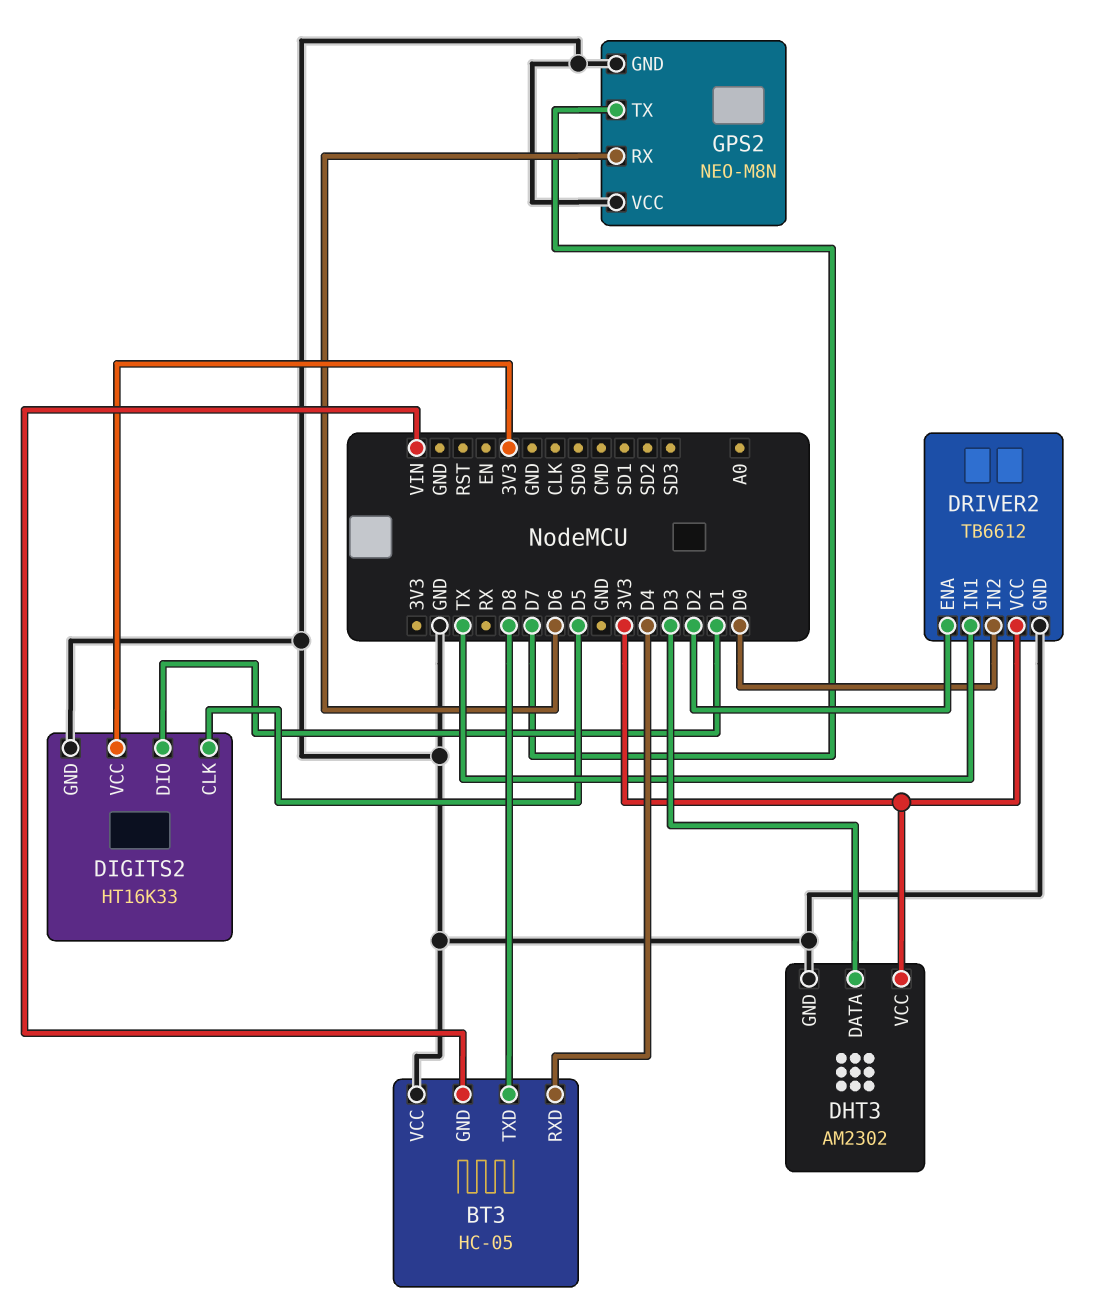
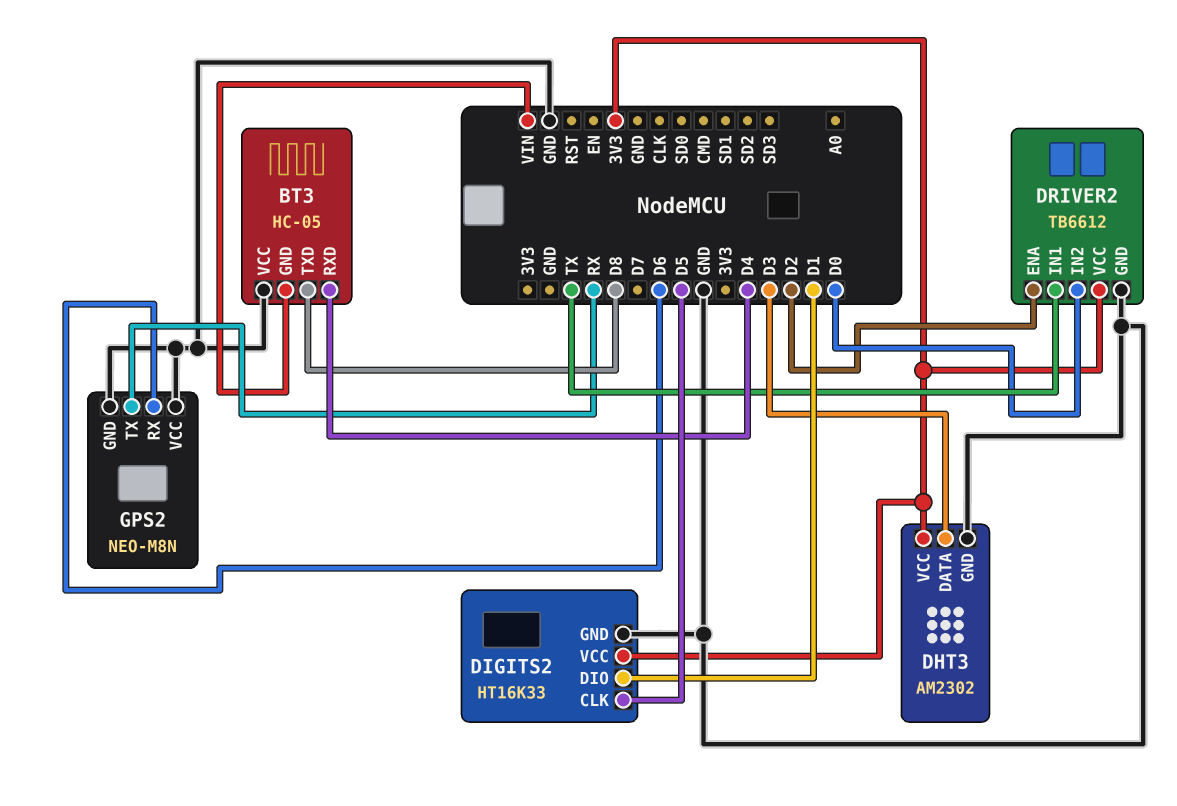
GPS2 pin TX: D7 -> RX

